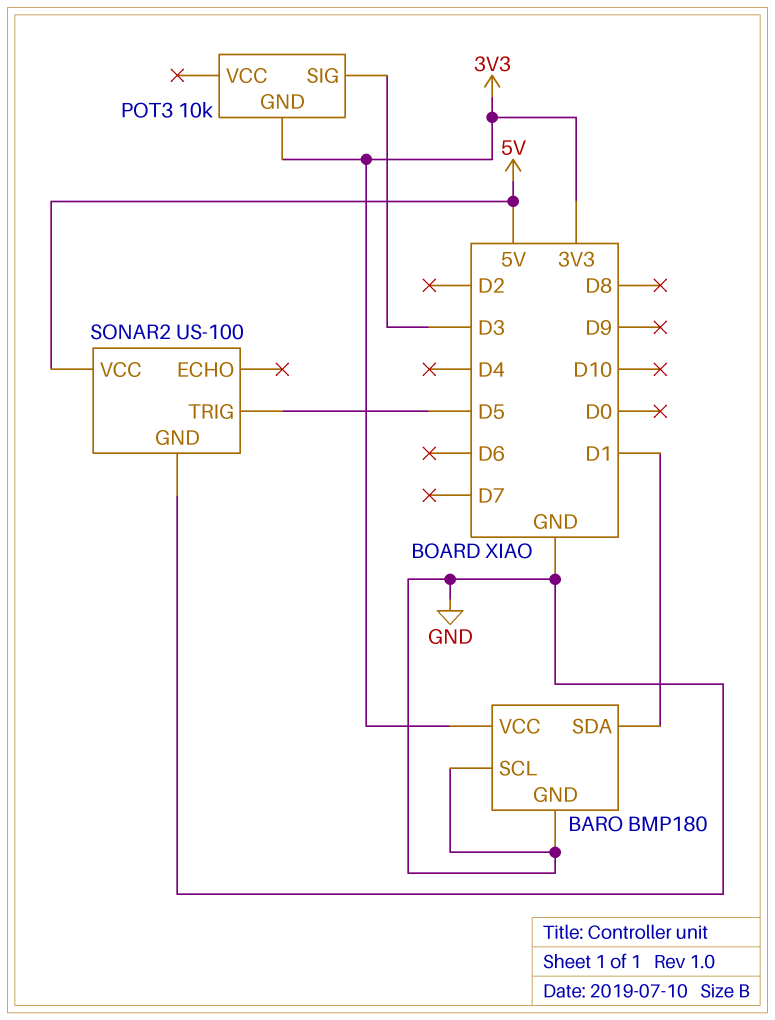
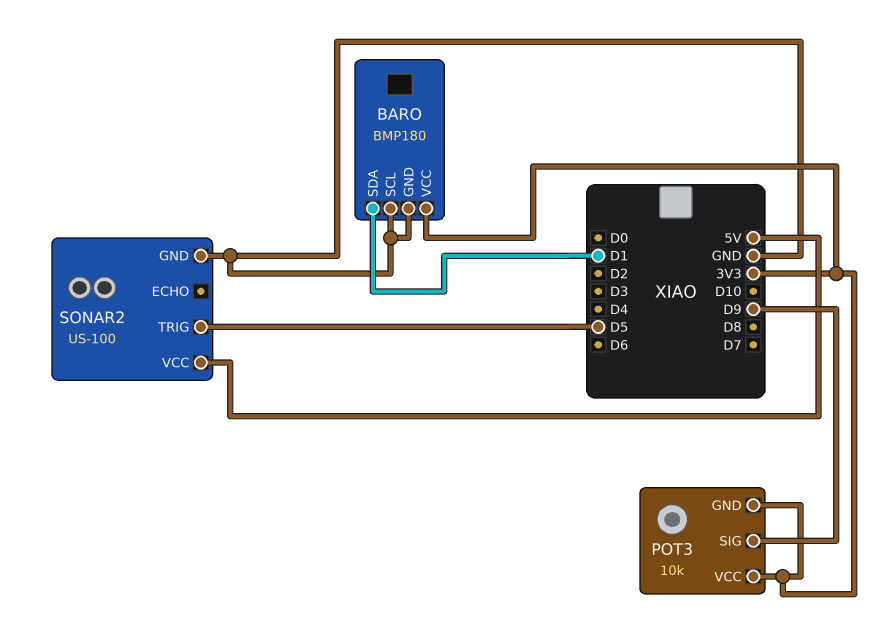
POT3 pin SIG: D3 -> D9
POT3 pin VCC: none -> 3V3

